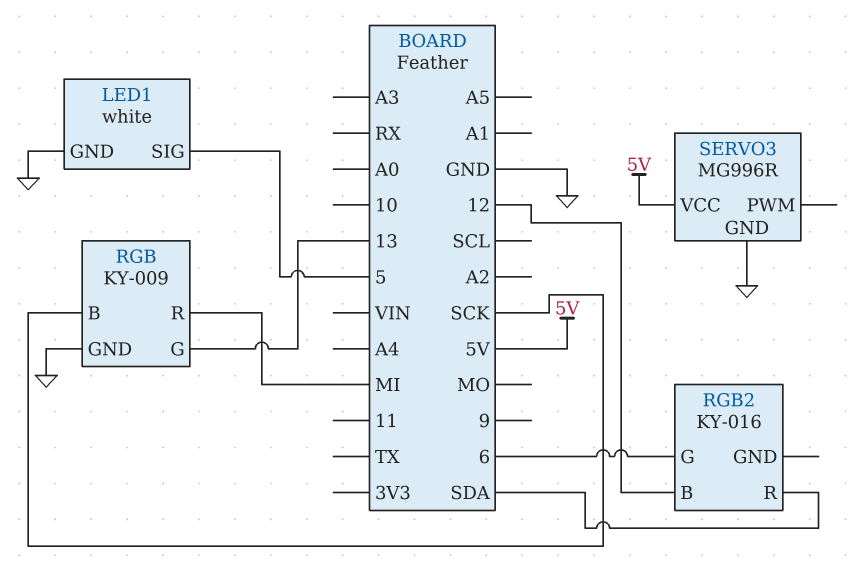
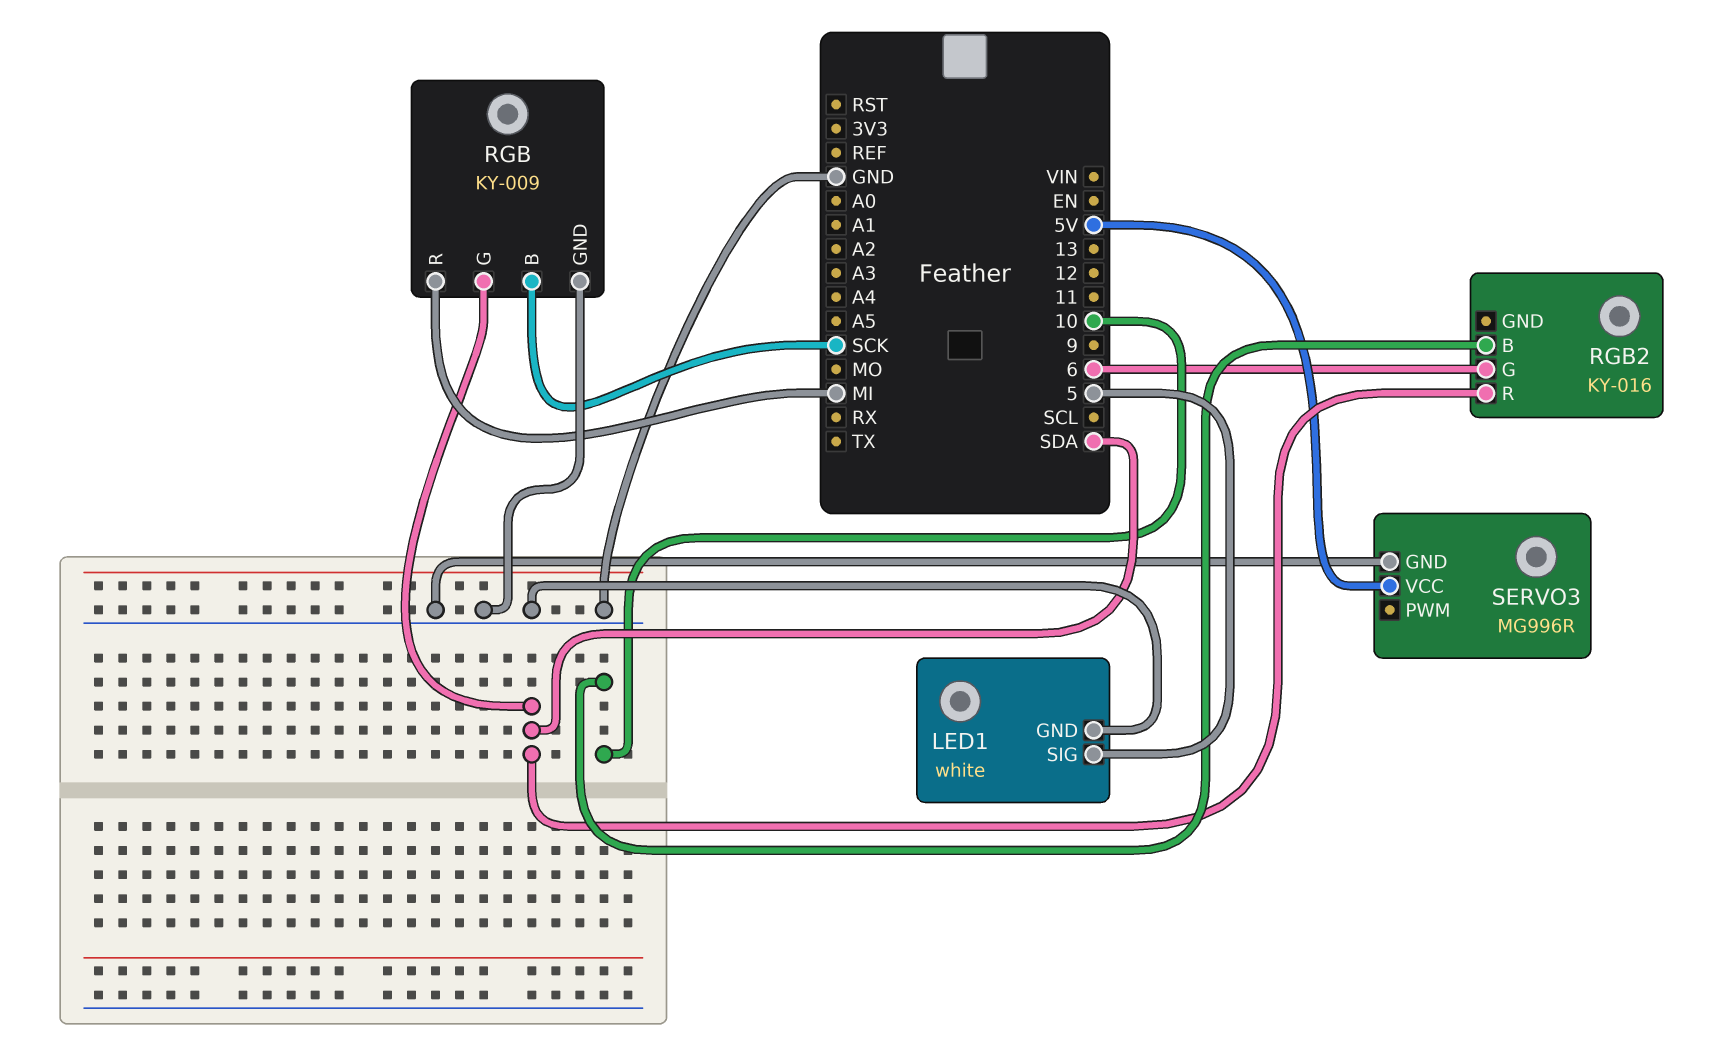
RGB pin G: 13 -> SDA
RGB2 pin B: 12 -> 10

